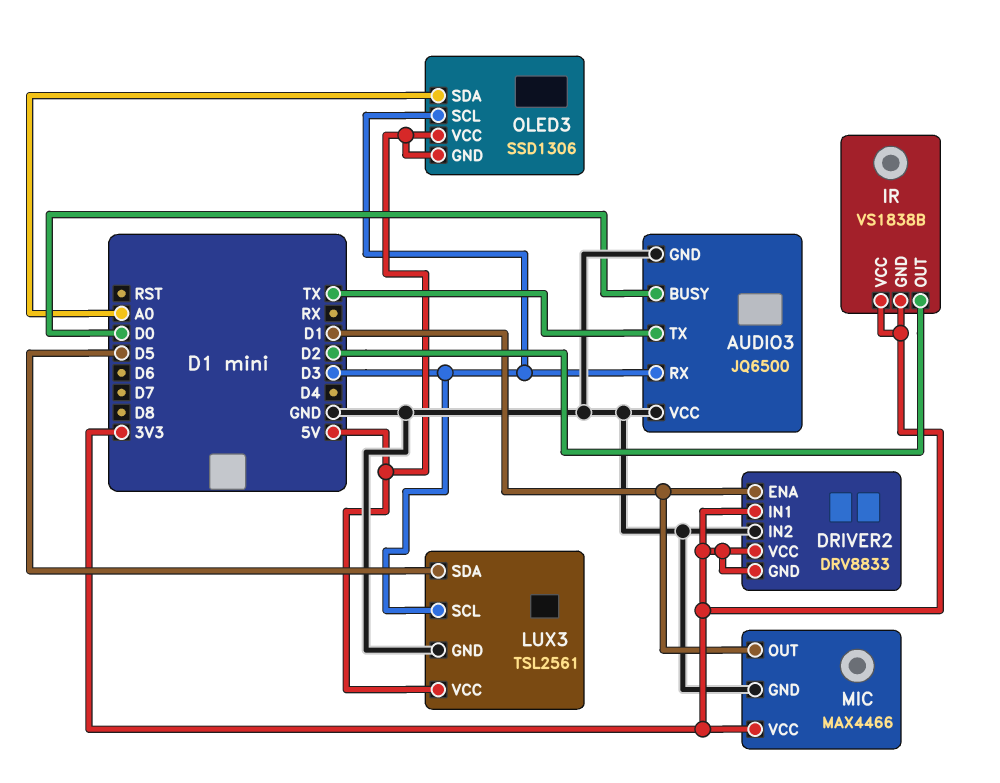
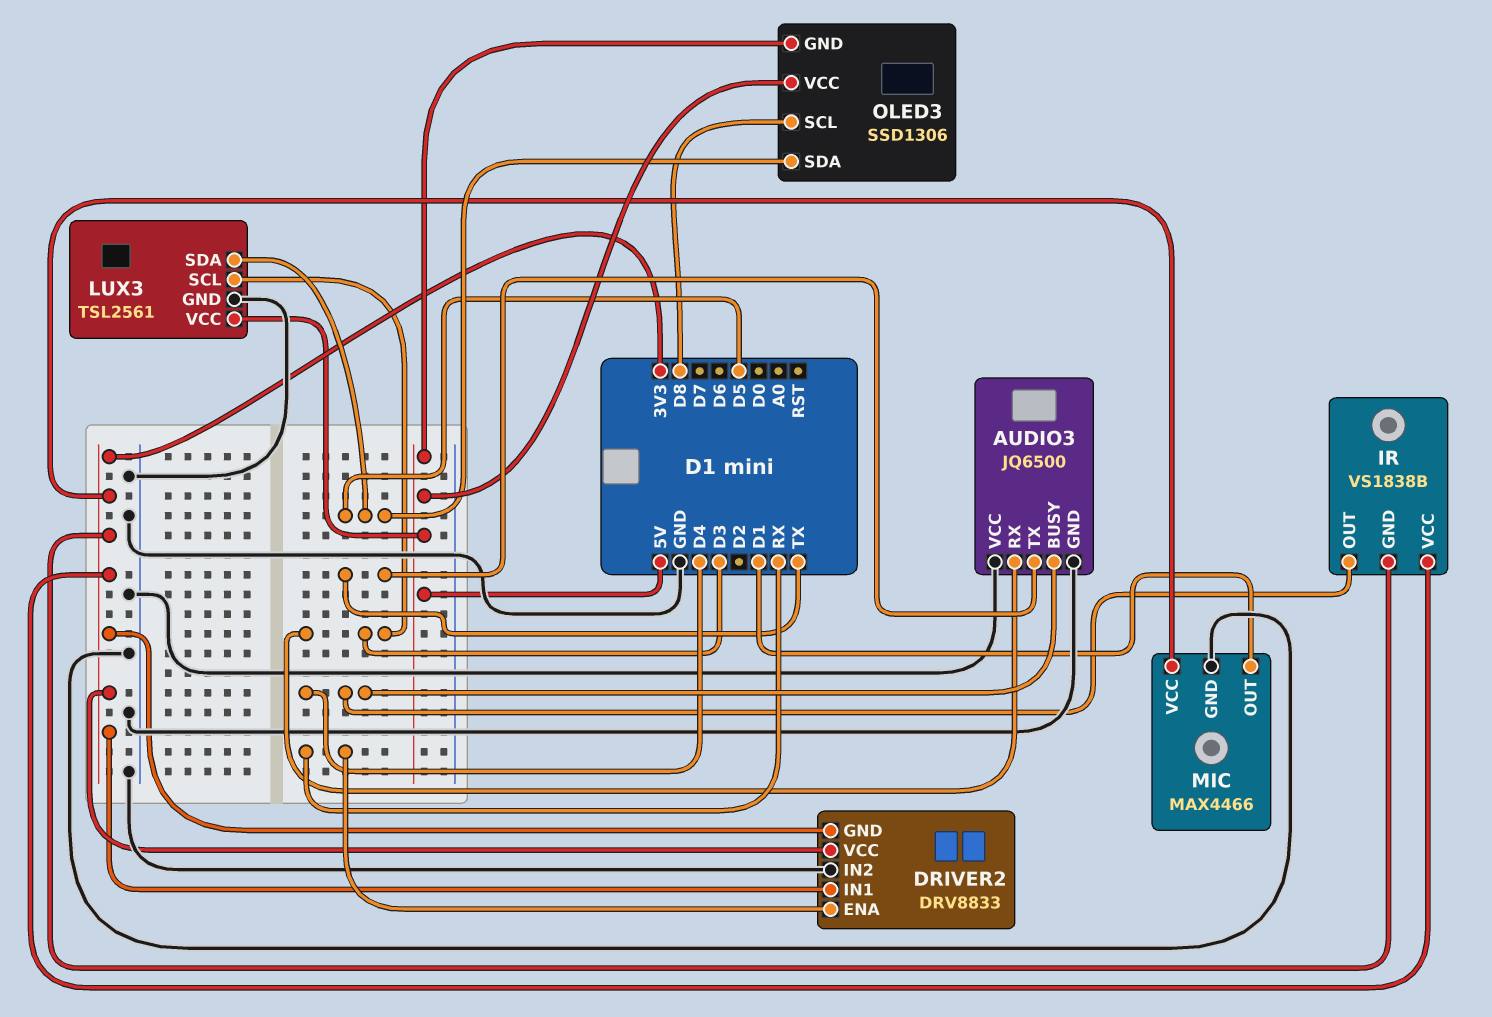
AUDIO3 pin BUSY: D0 -> D4
DRIVER2 pin ENA: D1 -> RX
IR pin OUT: D2 -> D4
OLED3 pin SCL: D3 -> D8
OLED3 pin SDA: A0 -> D5

